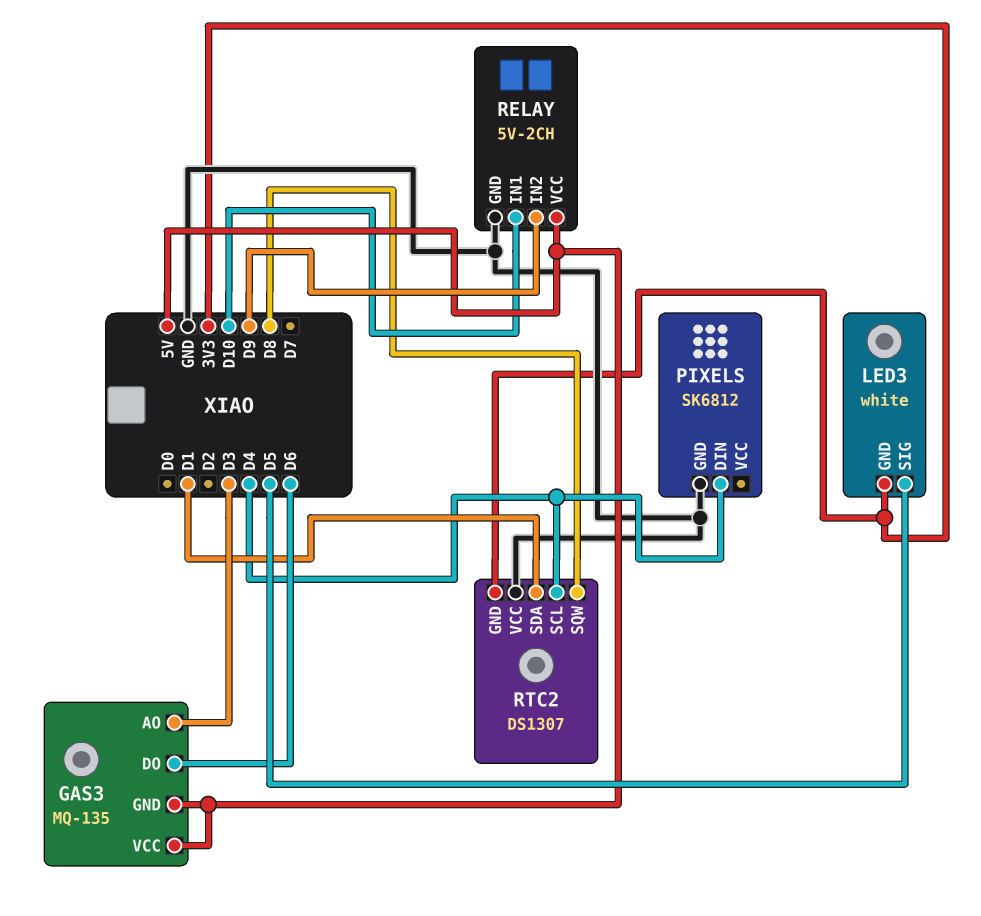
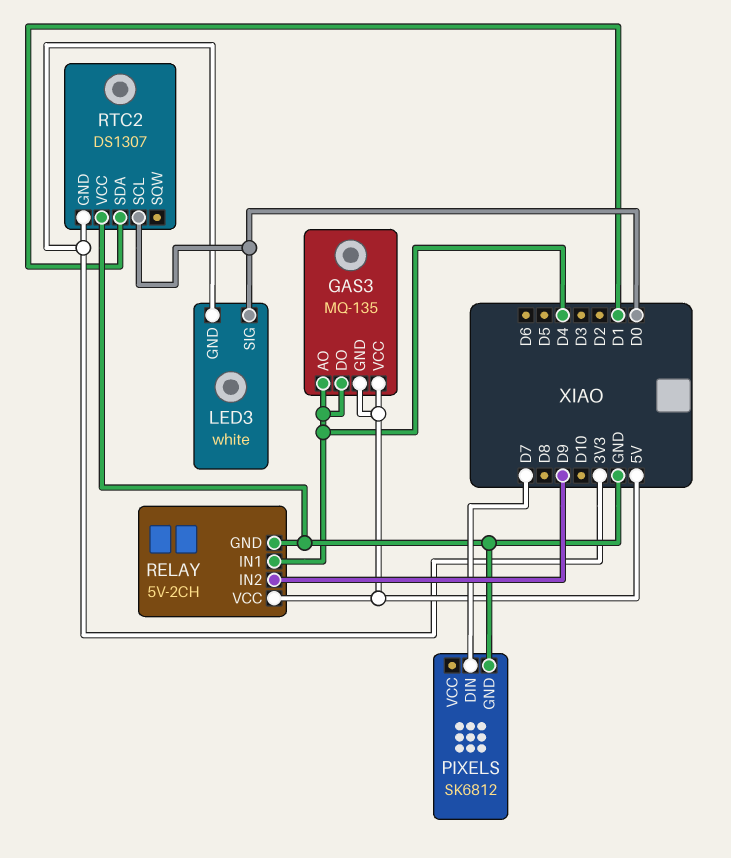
GAS3 pin AO: D3 -> D4
GAS3 pin DO: D6 -> D4
LED3 pin SIG: D5 -> D0
PIXELS pin DIN: D4 -> D7
RELAY pin IN1: D10 -> D4
RTC2 pin SCL: D4 -> D0
RTC2 pin SQW: D8 -> none

